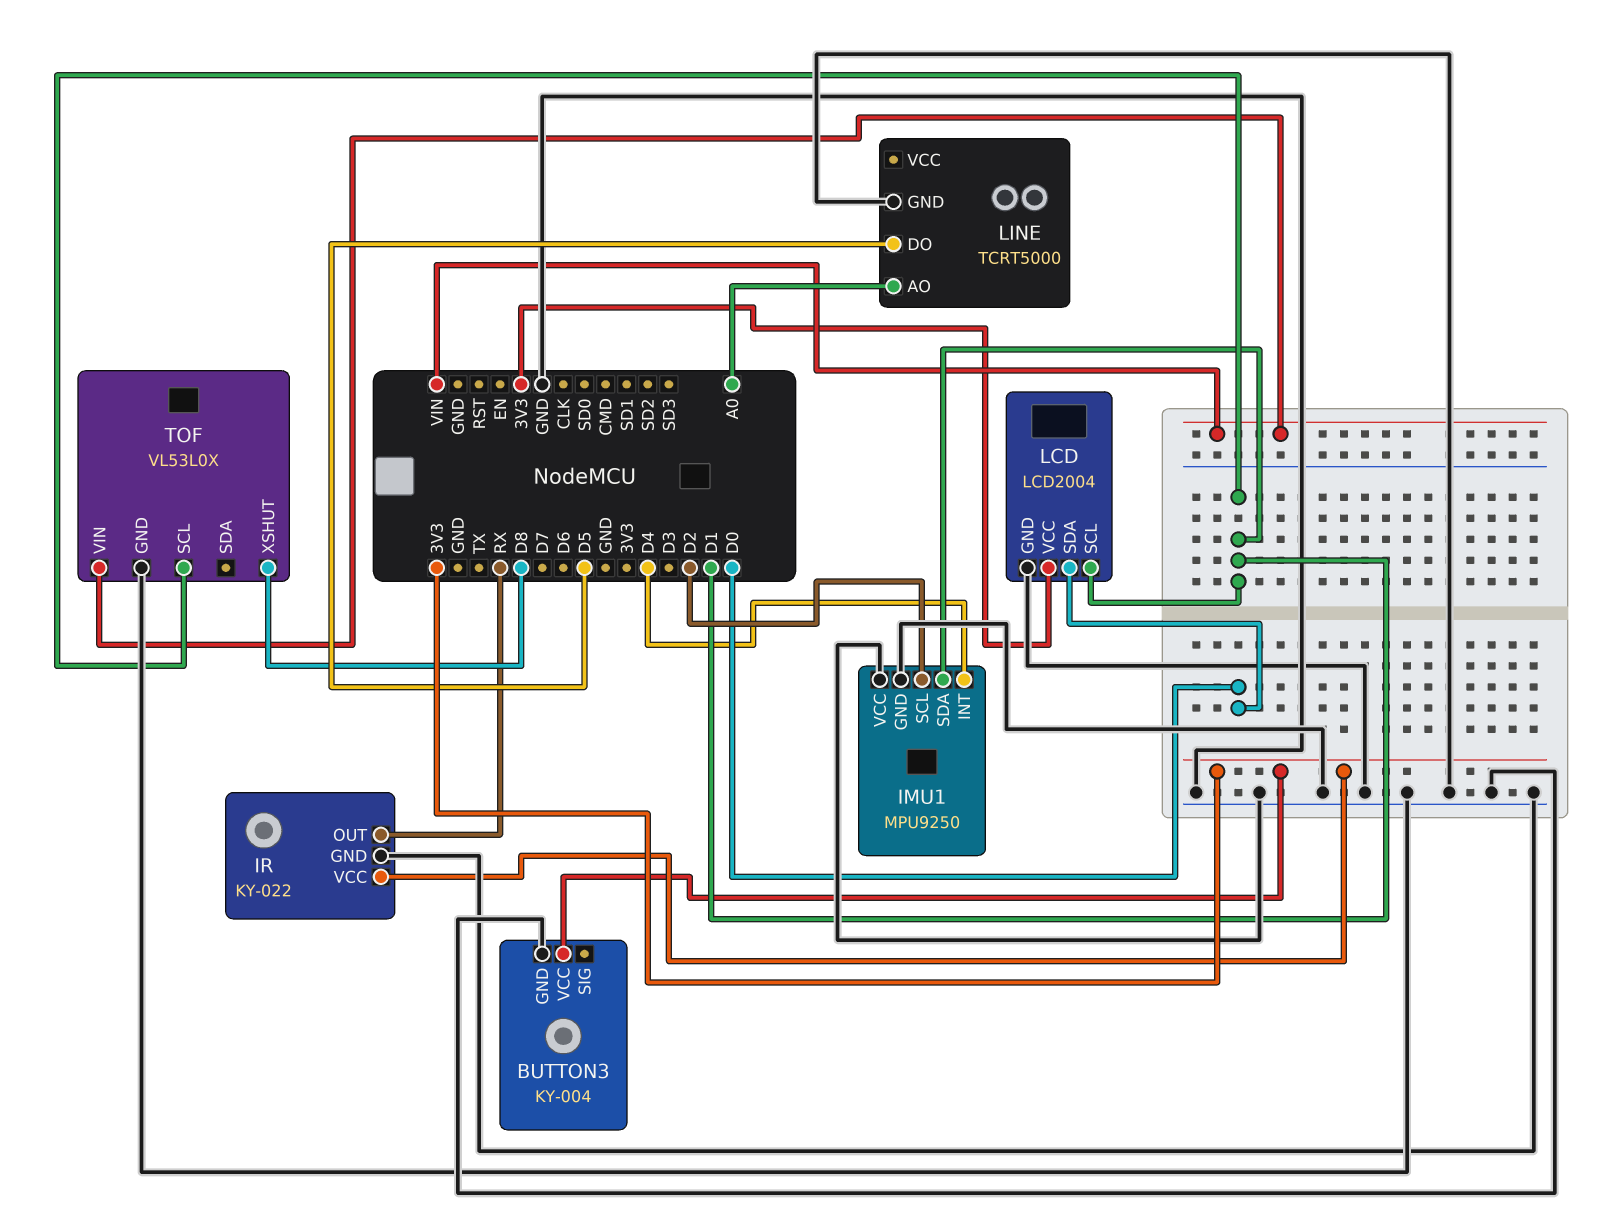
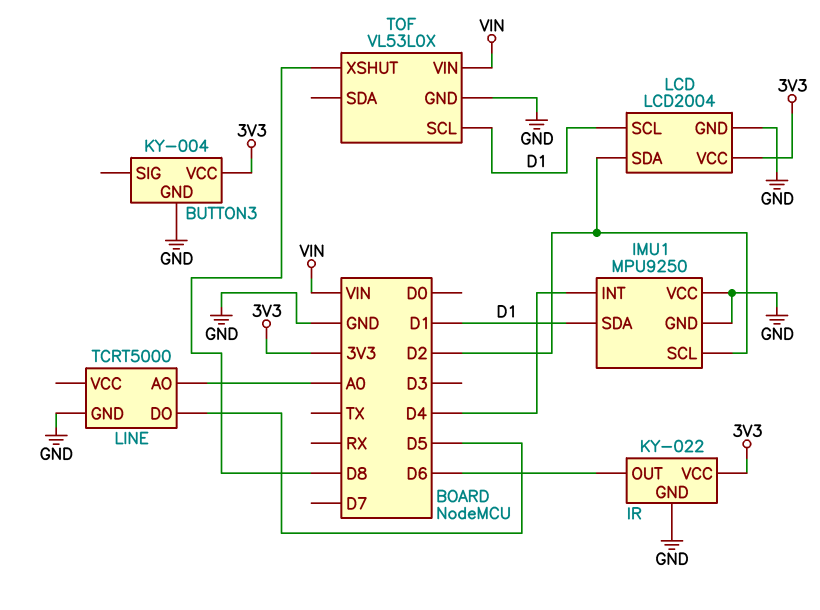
IR pin OUT: RX -> D6
LCD pin SDA: D0 -> D2

